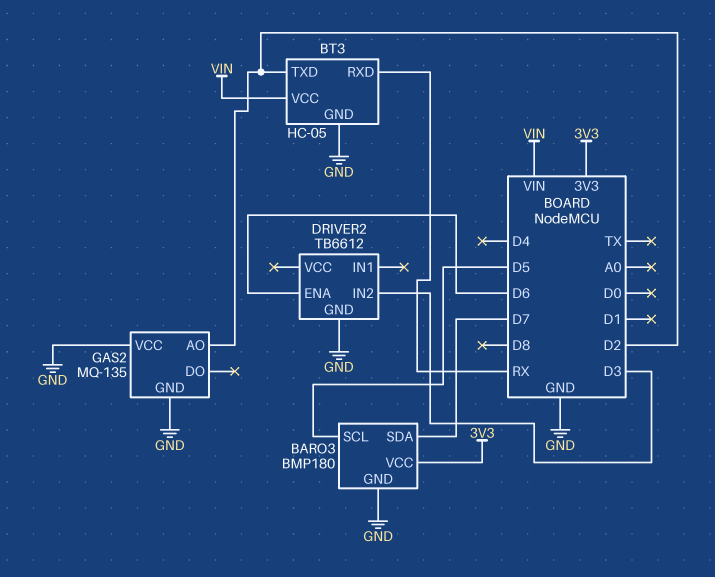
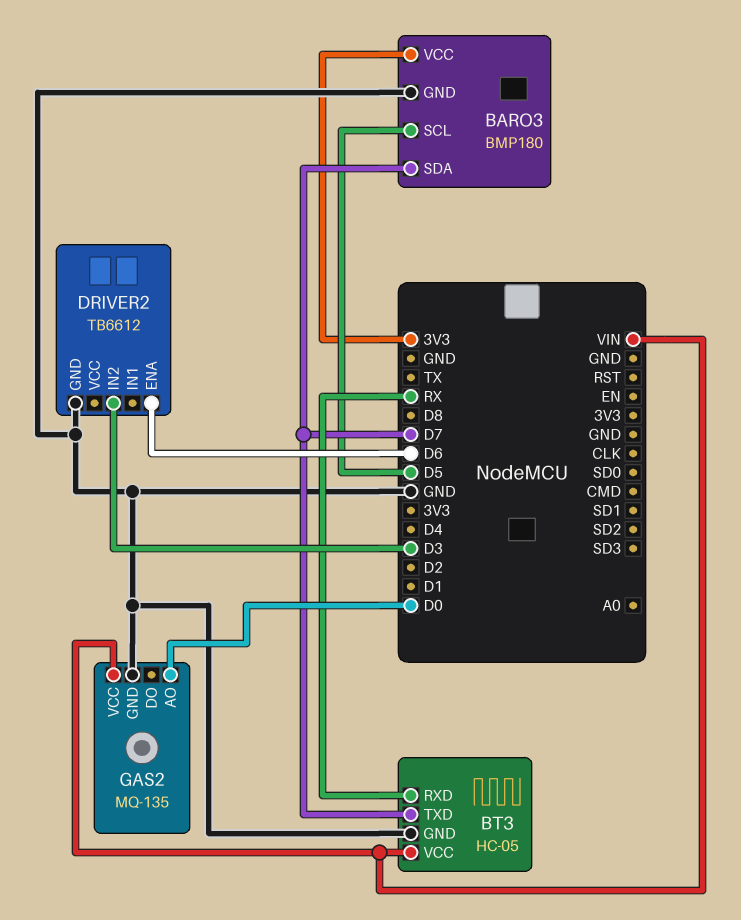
BT3 pin TXD: D2 -> D7
GAS2 pin AO: D2 -> D0
GAS2 pin VCC: GND -> VIN

